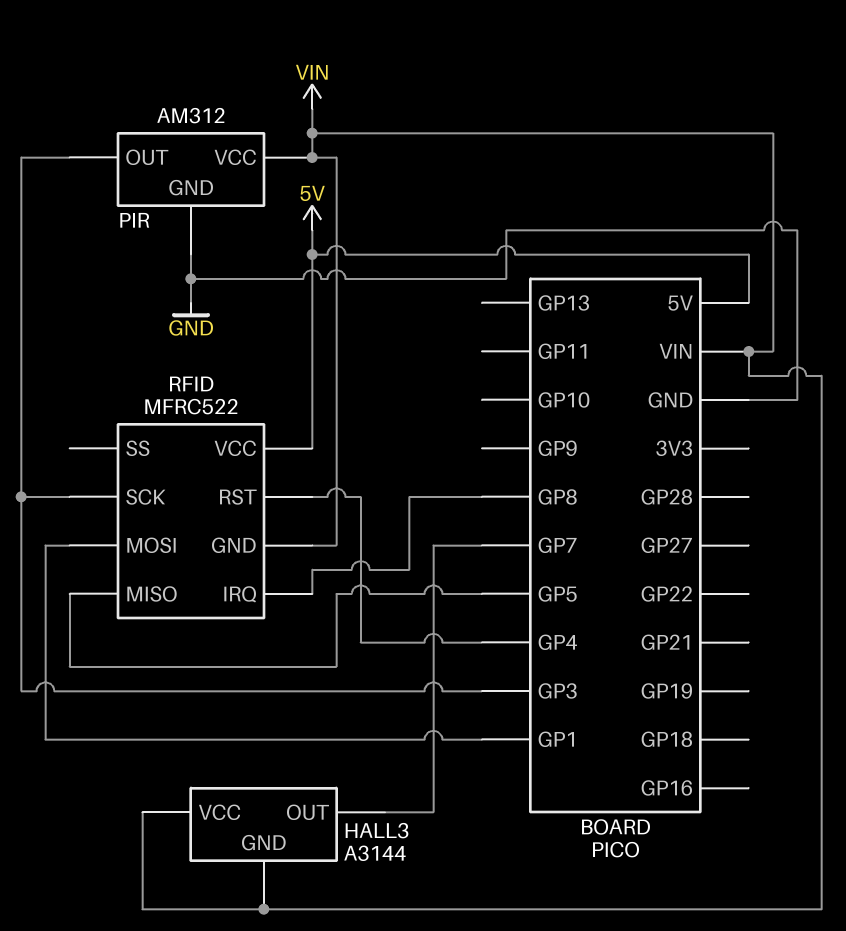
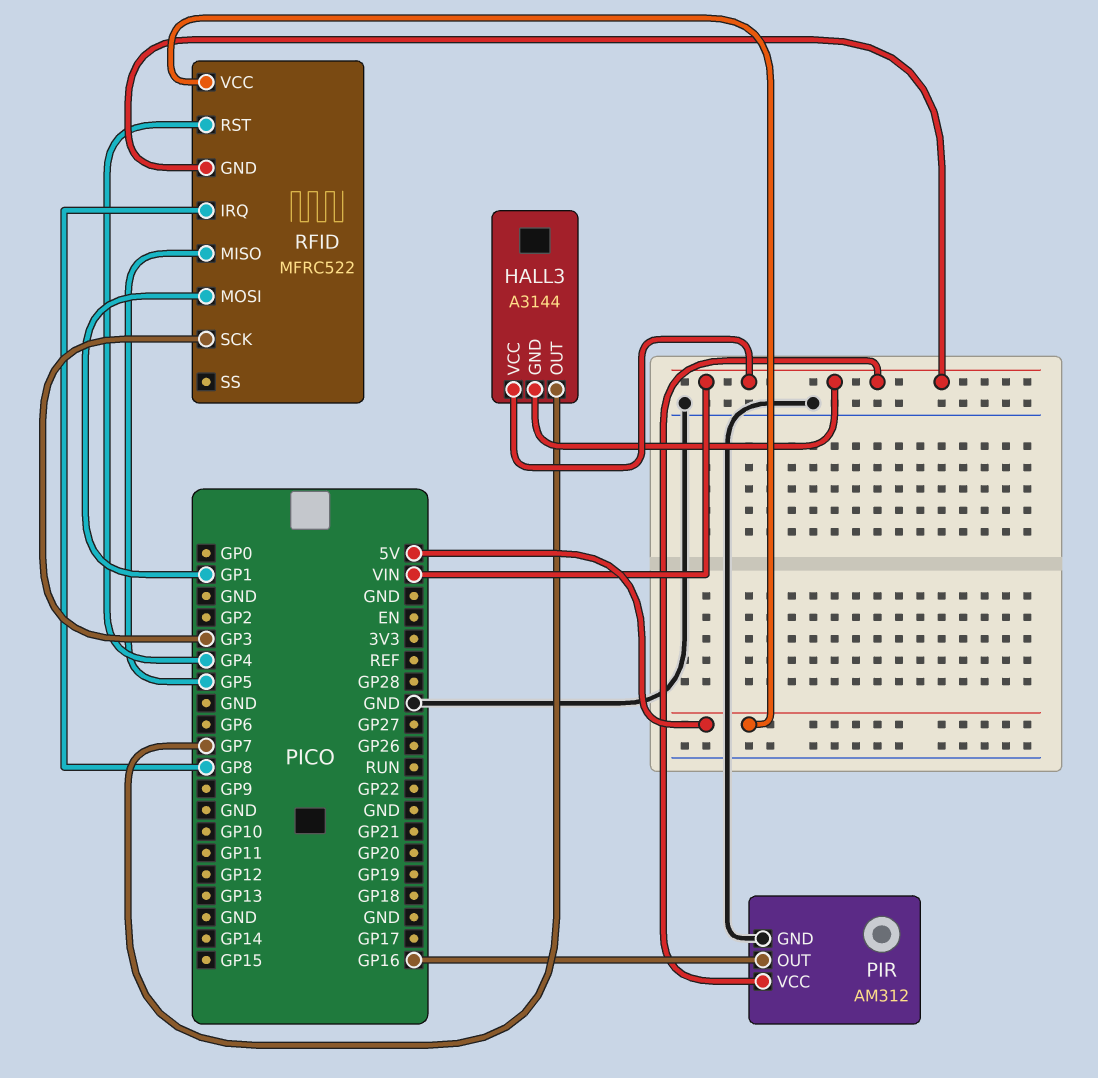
PIR pin OUT: GP3 -> GP16

